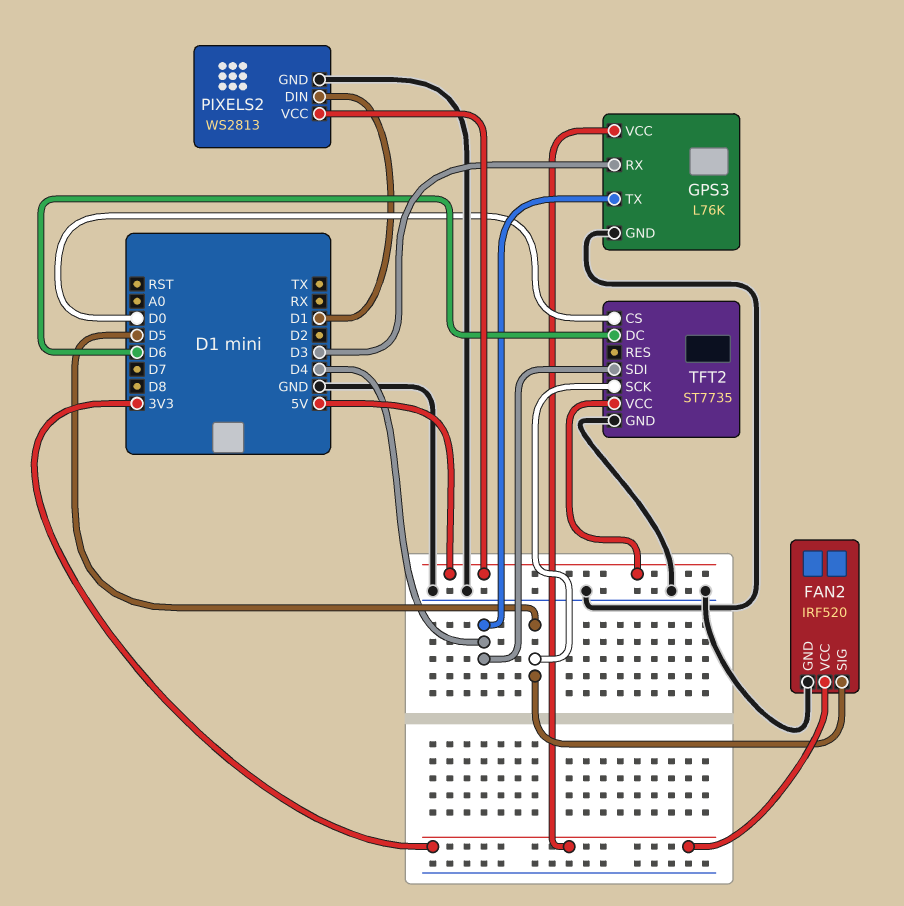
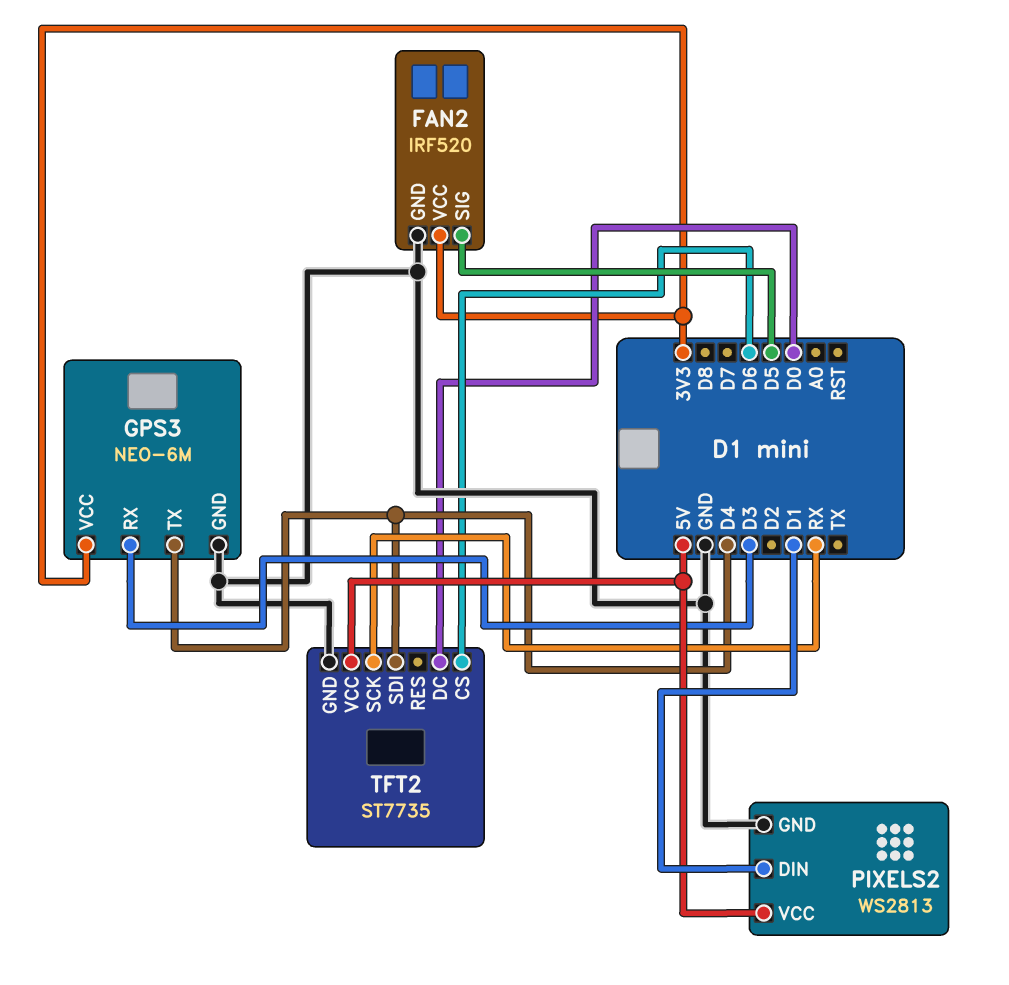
GPS3: L76K -> NEO-6M
TFT2 pin CS: D0 -> D6
TFT2 pin DC: D6 -> D0
TFT2 pin SCK: D5 -> RX

